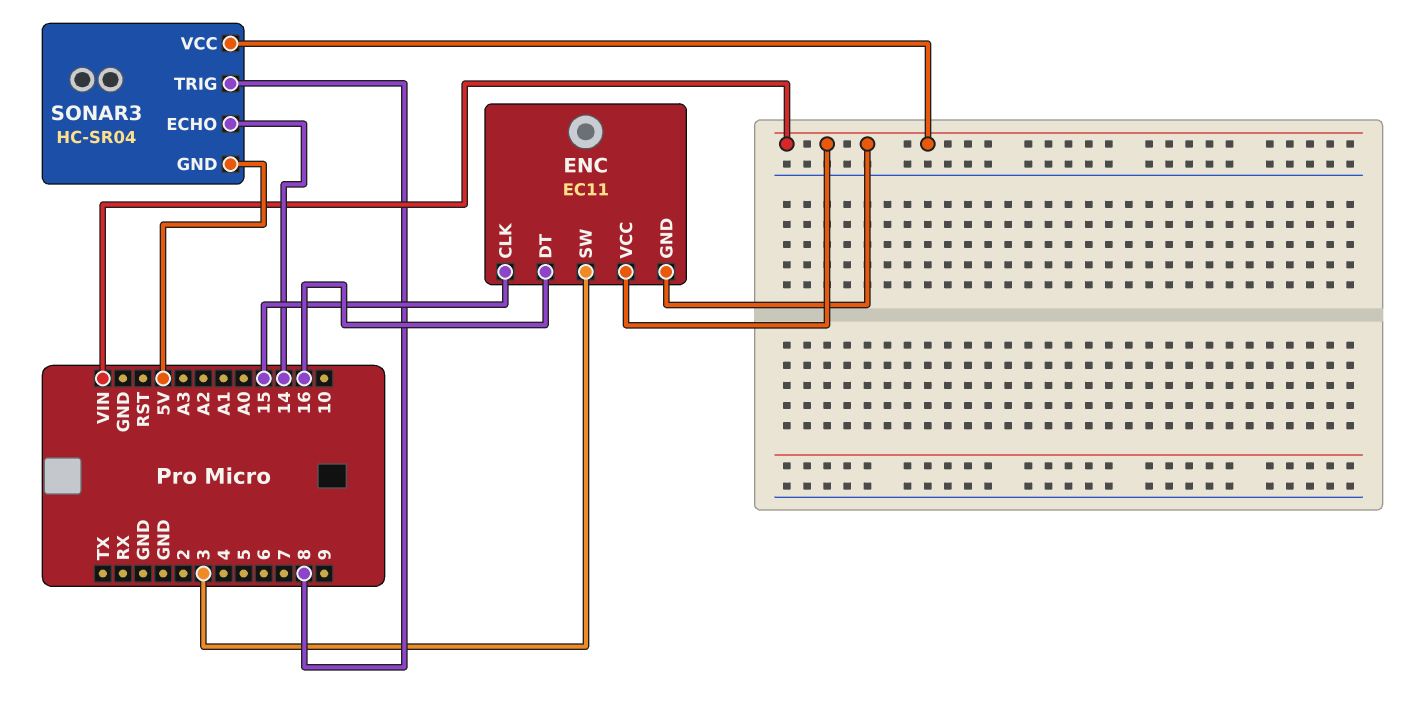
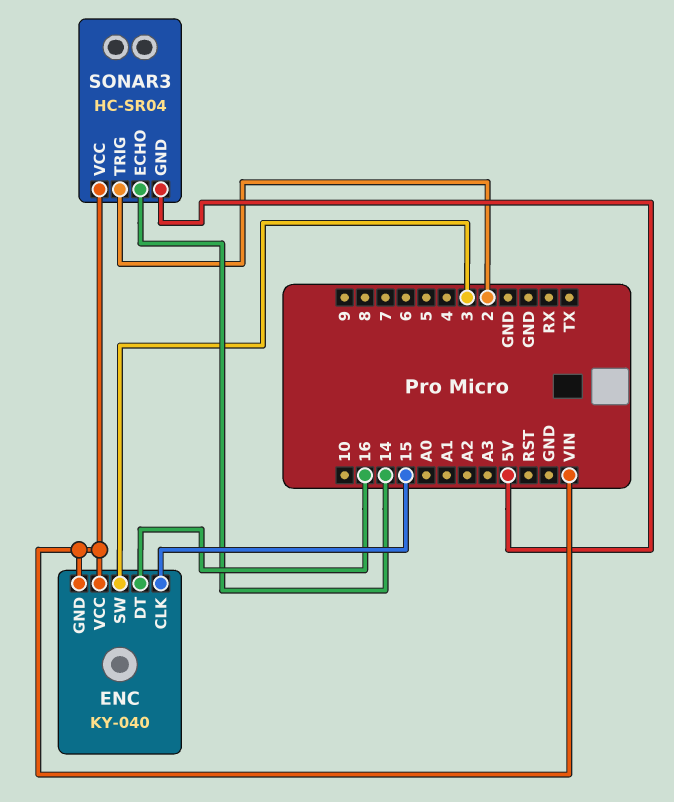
ENC: EC11 -> KY-040
SONAR3 pin TRIG: 8 -> 2

